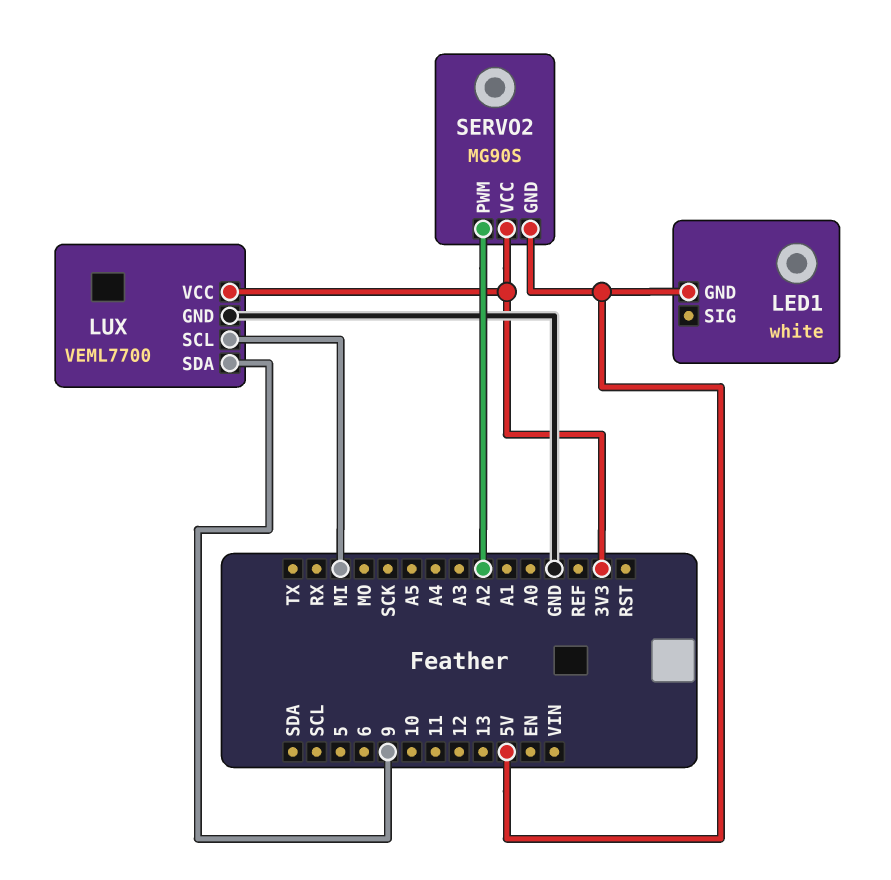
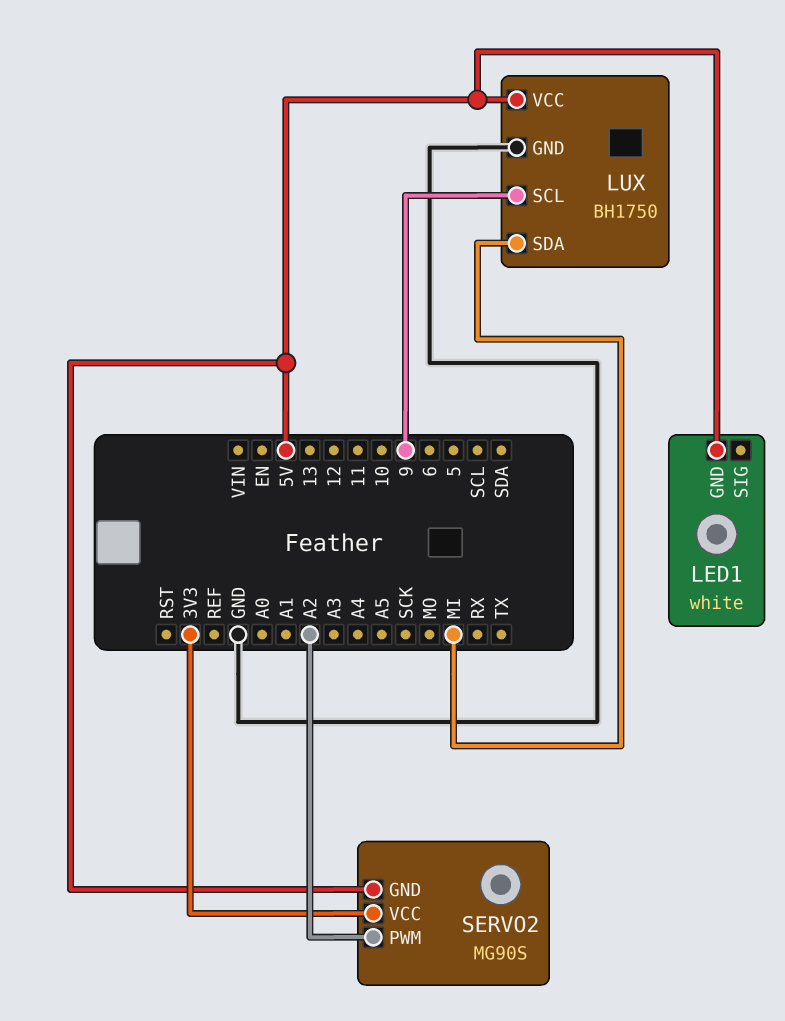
LUX: VEML7700 -> BH1750
LUX pin SCL: MI -> 9
LUX pin SDA: 9 -> MI
LUX pin VCC: 3V3 -> 5V

